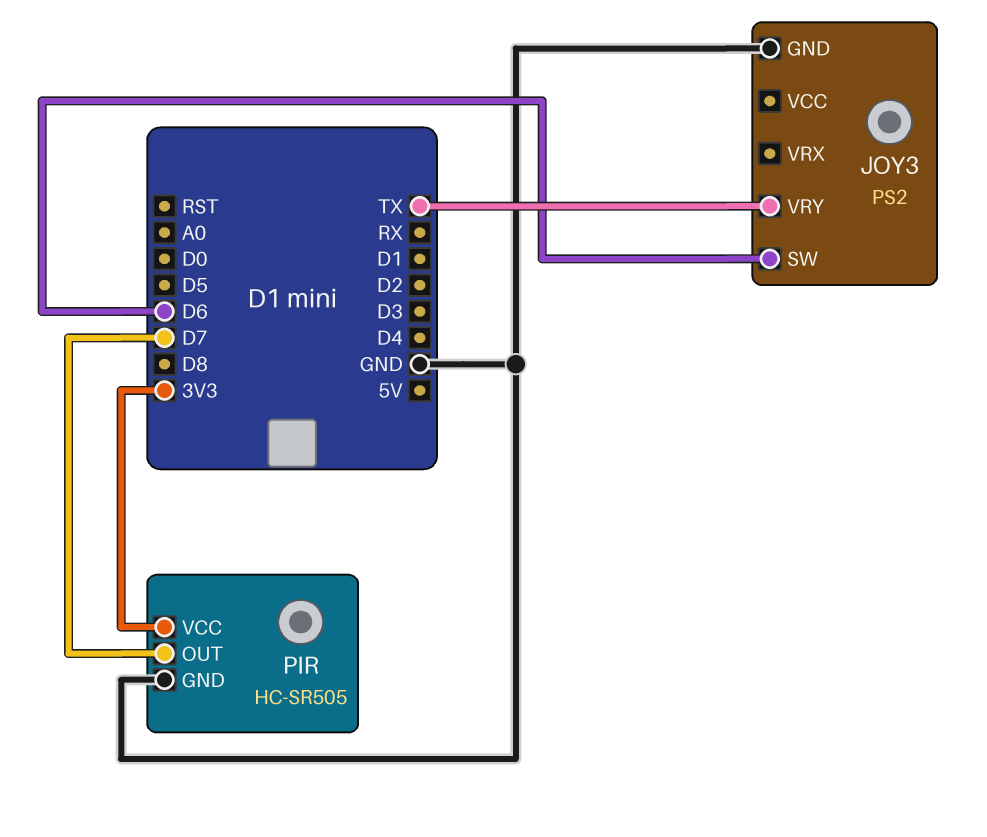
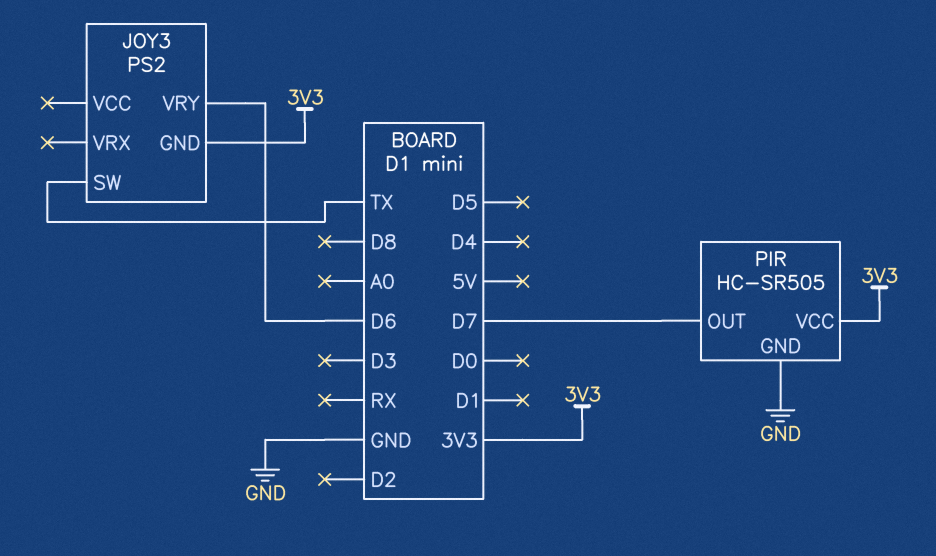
JOY3 pin GND: GND -> 3V3
JOY3 pin SW: D6 -> TX
JOY3 pin VRY: TX -> D6

